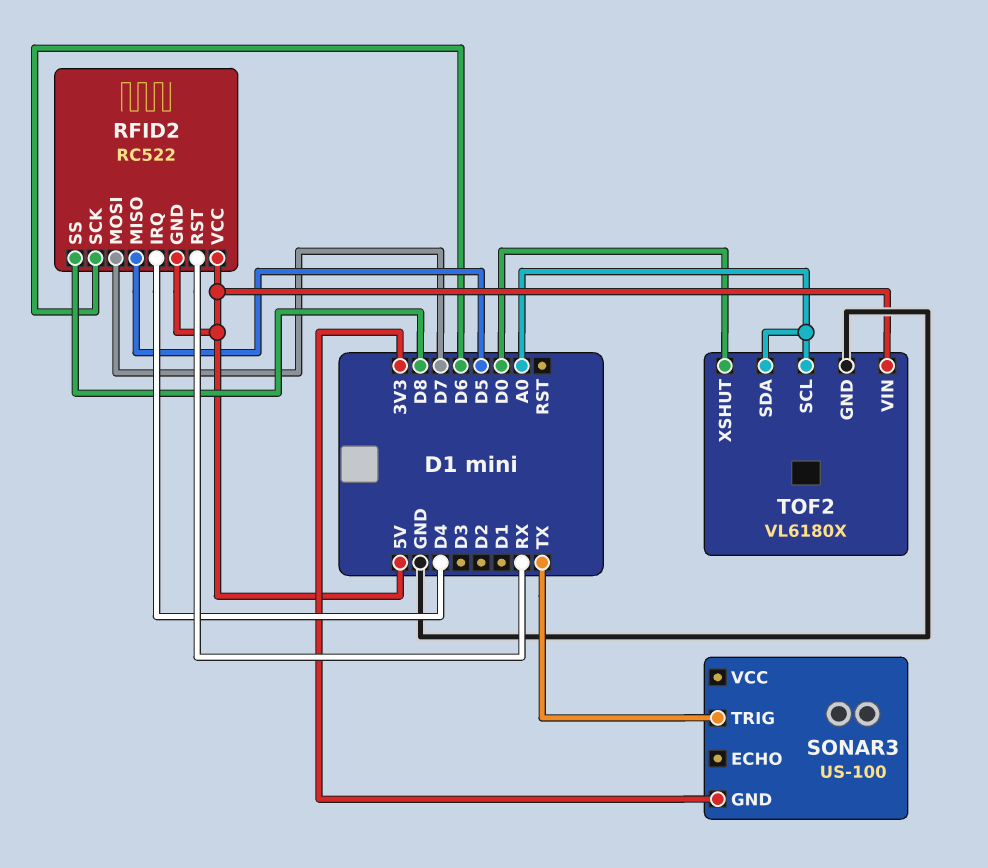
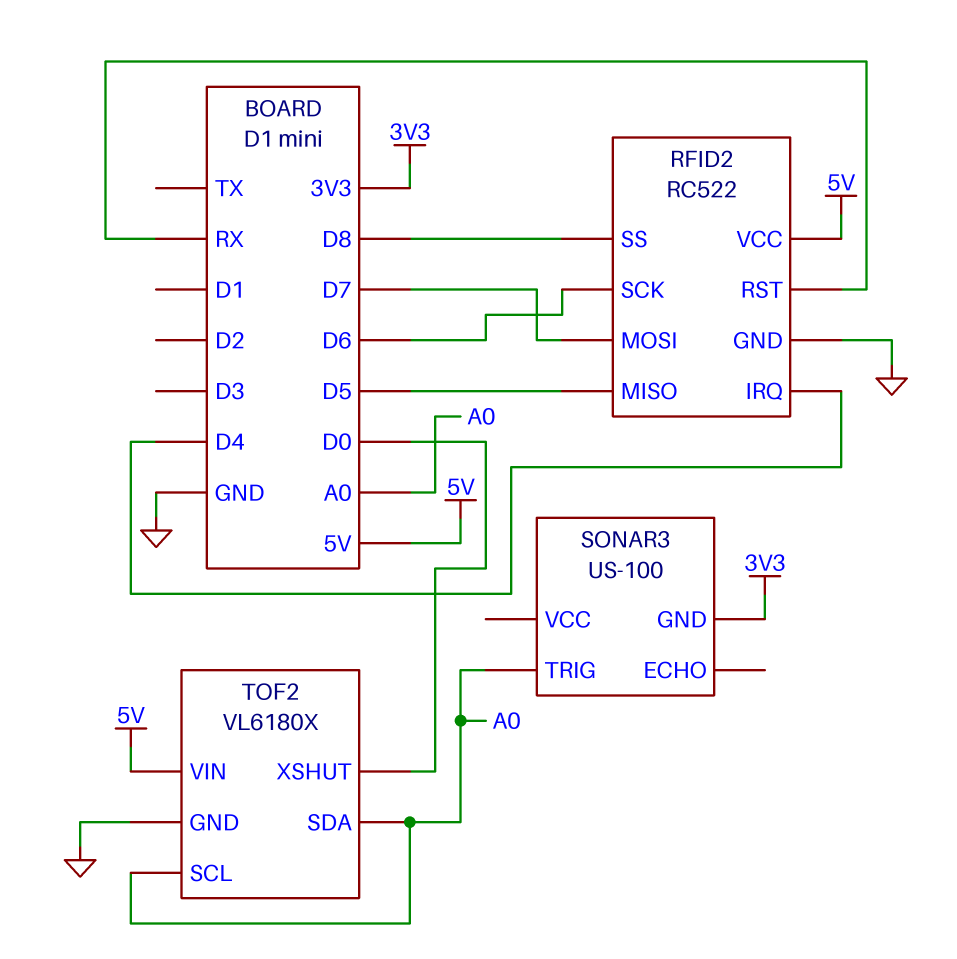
RFID2 pin GND: 5V -> GND
SONAR3 pin TRIG: TX -> A0

